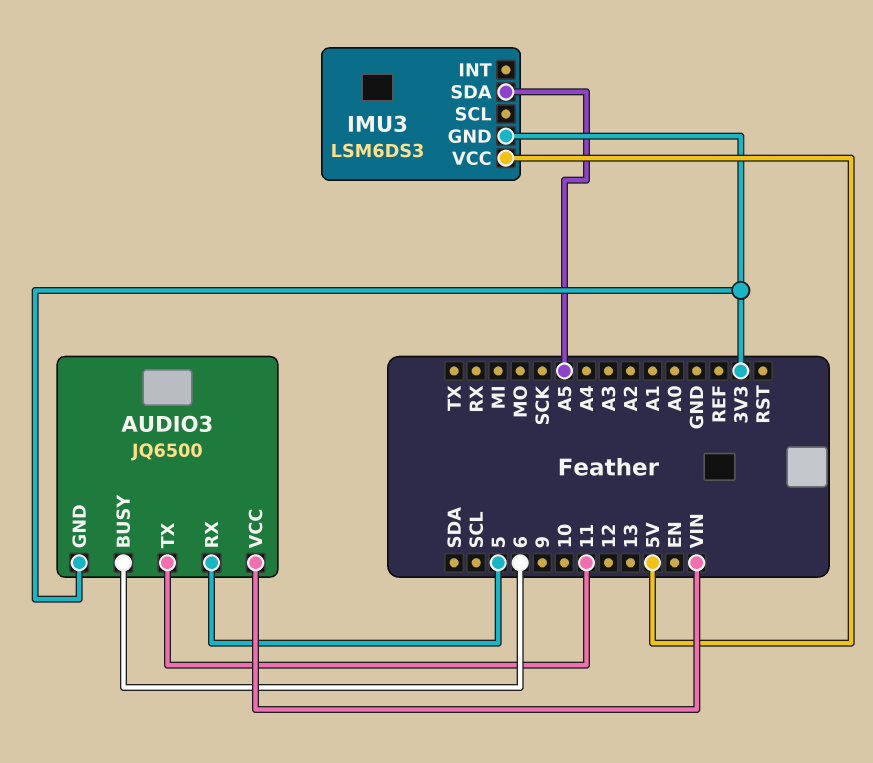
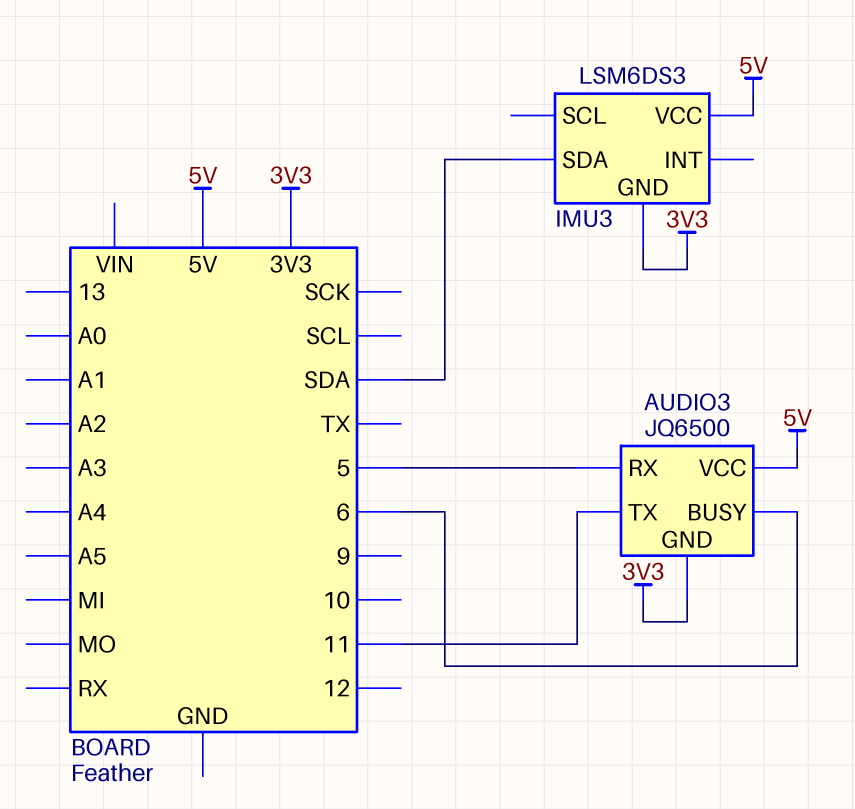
AUDIO3 pin VCC: VIN -> 5V
IMU3 pin SDA: A5 -> SDA

